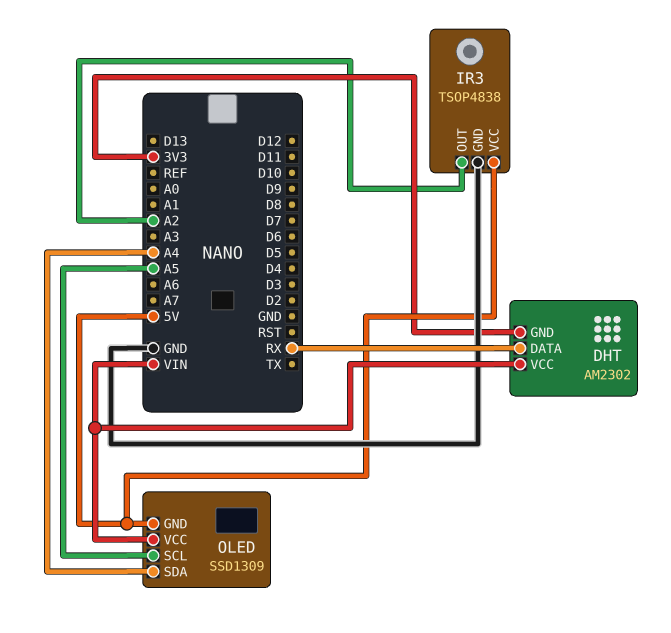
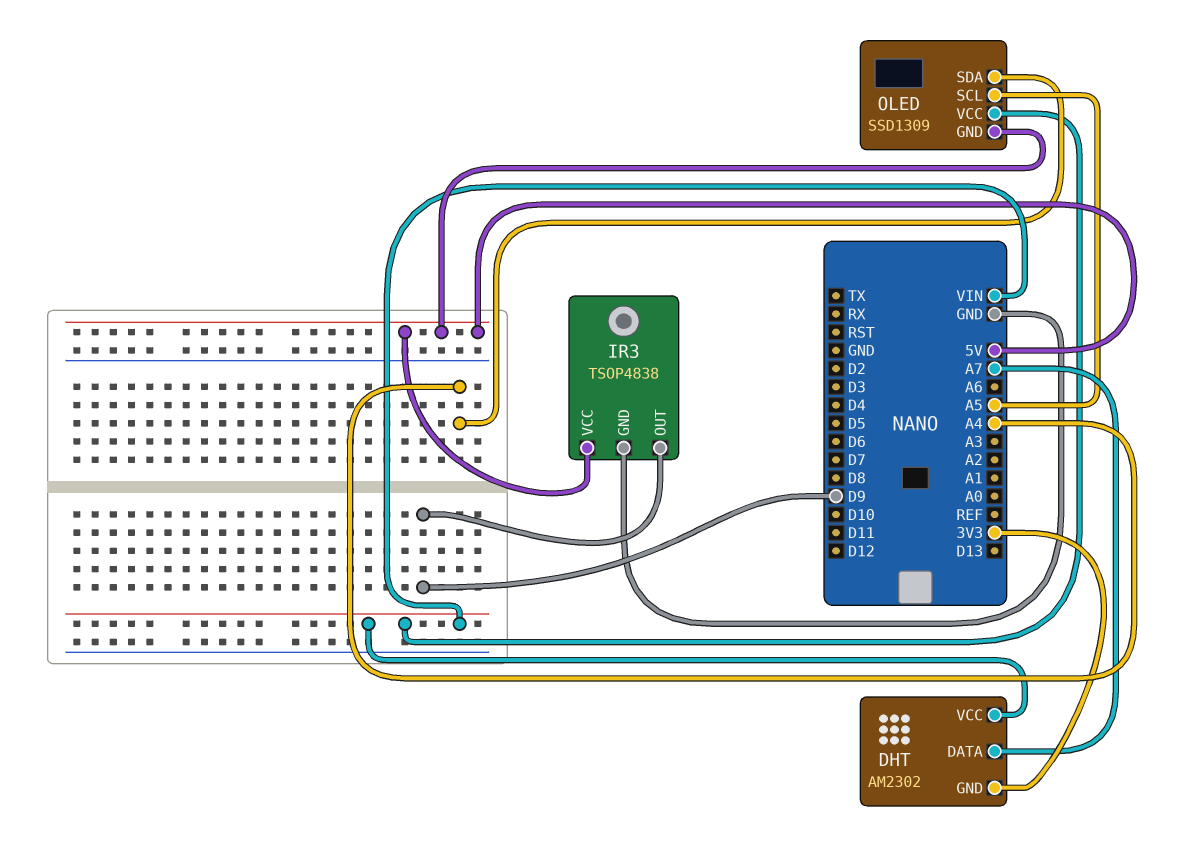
DHT pin DATA: RX -> A7
IR3 pin OUT: A2 -> D9

